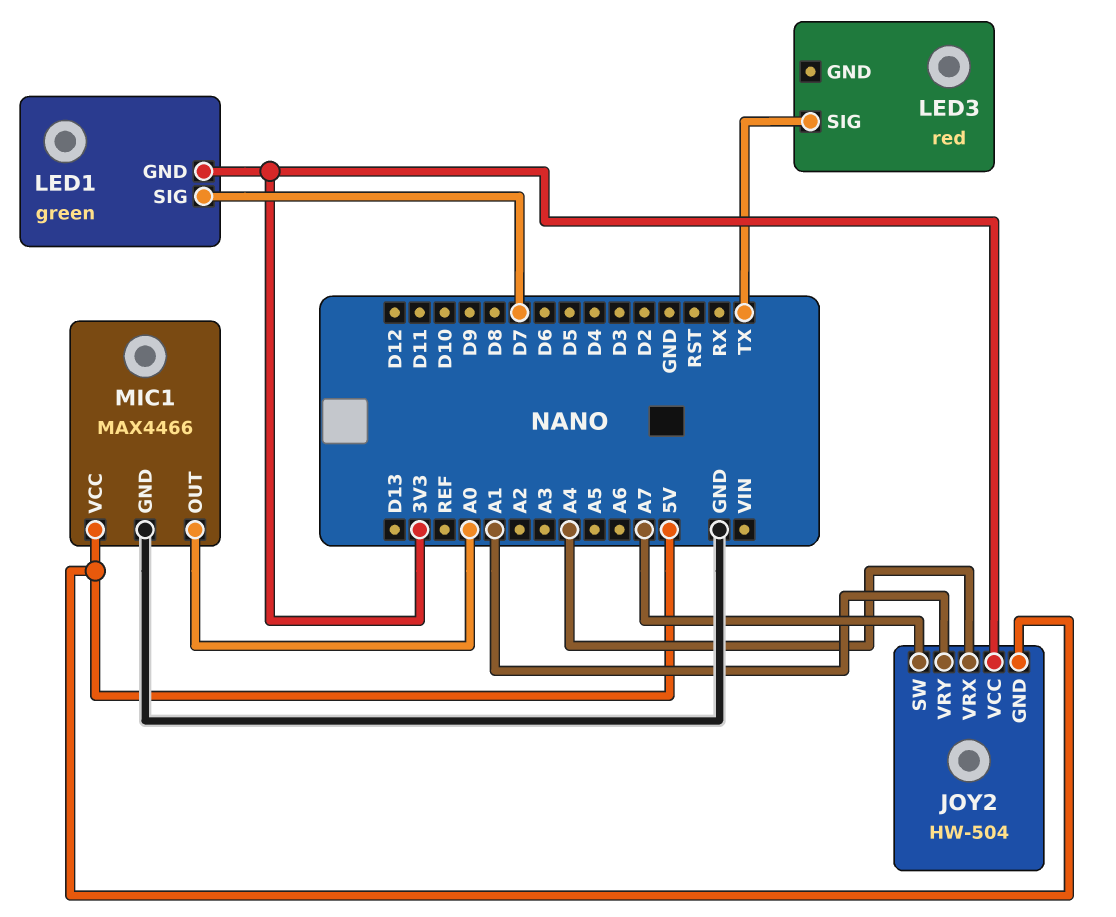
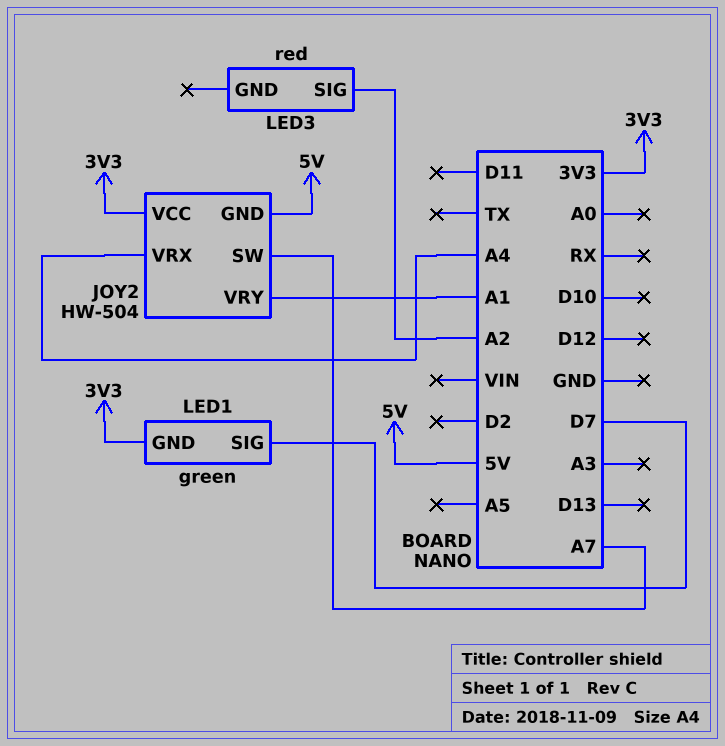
LED3 pin SIG: TX -> A2
MIC1: MAX4466 -> none
MIC1 pin GND: GND -> none
MIC1 pin OUT: A0 -> none
MIC1 pin VCC: 5V -> none

